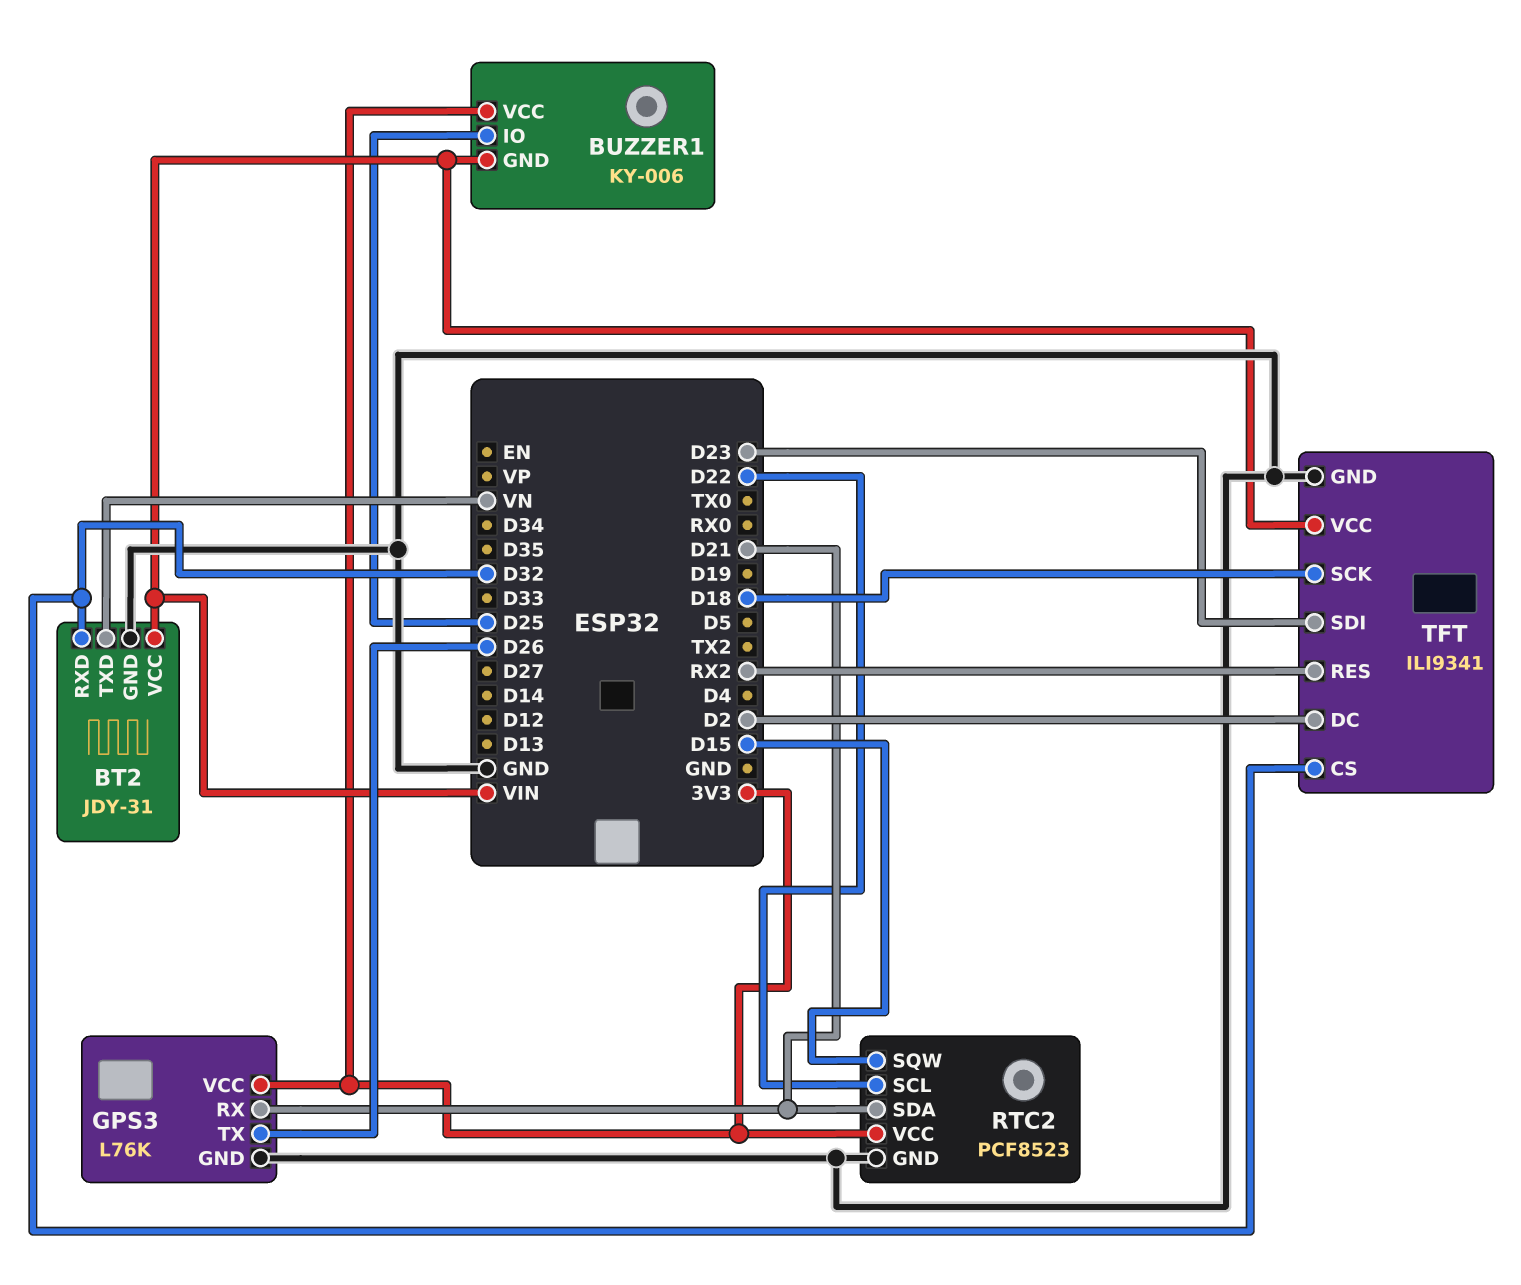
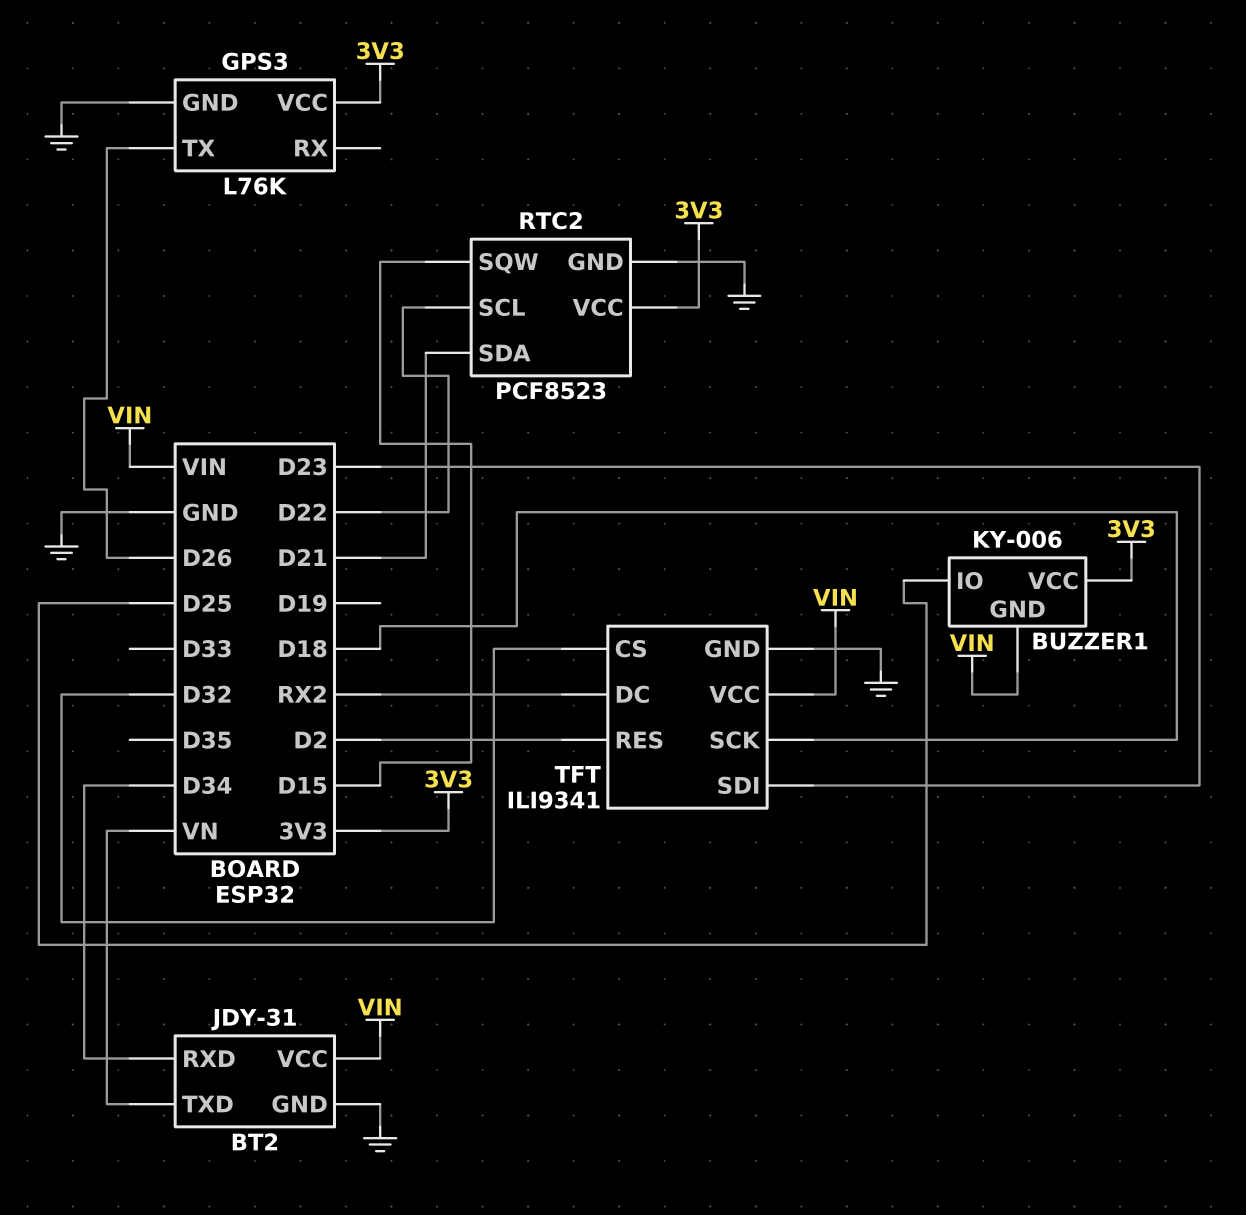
BT2 pin RXD: D32 -> D34
GPS3 pin RX: D21 -> none
TFT pin DC: D2 -> RX2
TFT pin RES: RX2 -> D2

